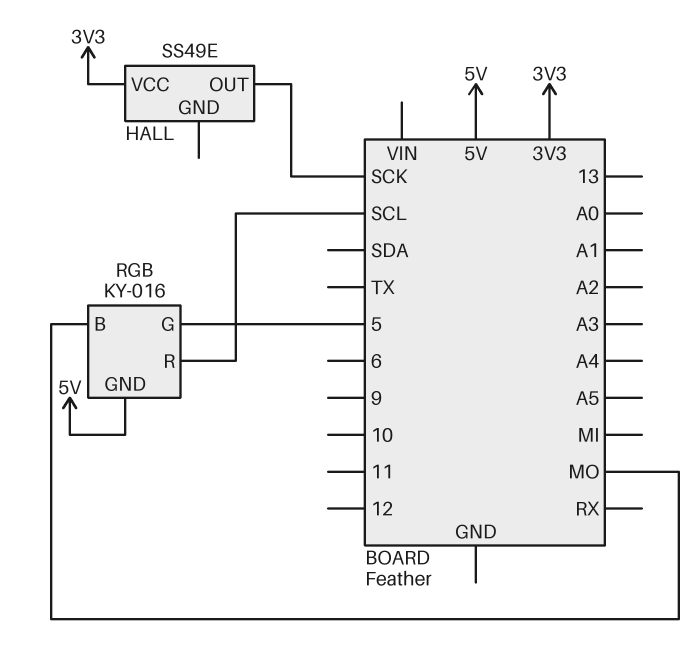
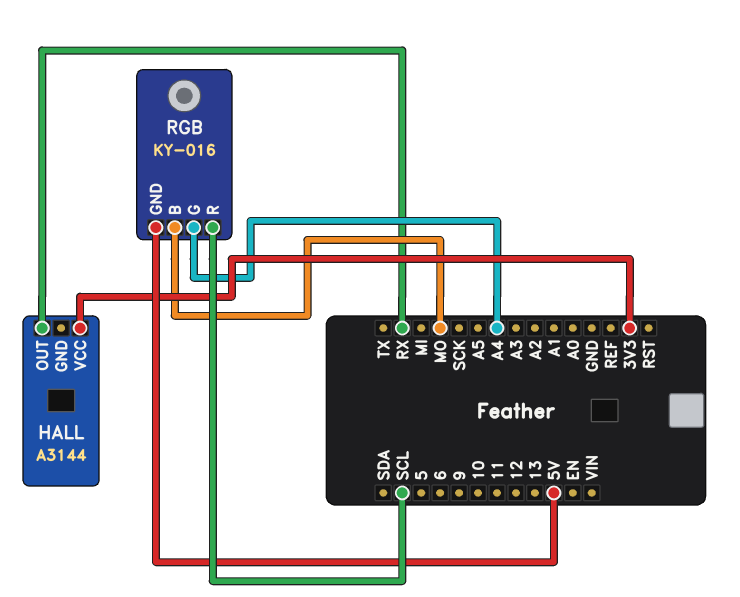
HALL: SS49E -> A3144
HALL pin OUT: SCK -> RX
RGB pin G: 5 -> A4

